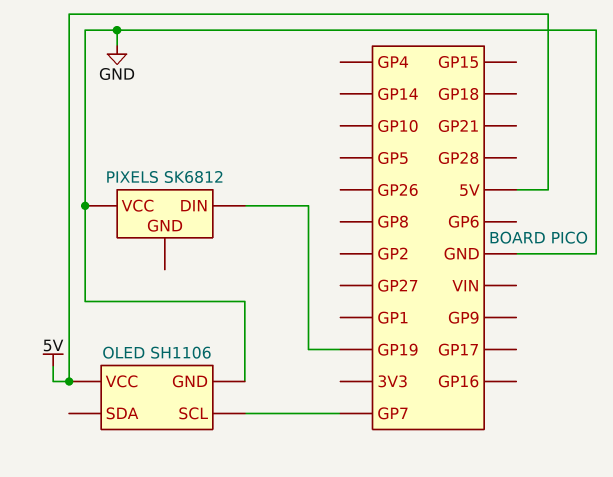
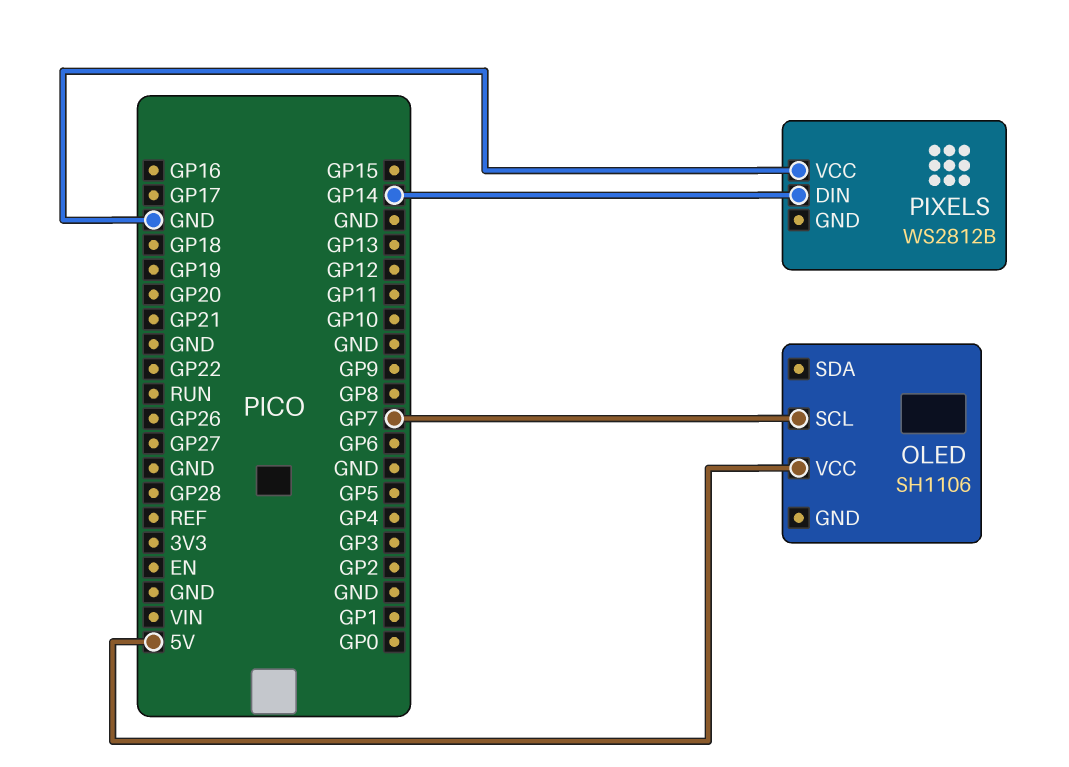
OLED pin GND: GND -> none
PIXELS: SK6812 -> WS2812B
PIXELS pin DIN: GP19 -> GP14

